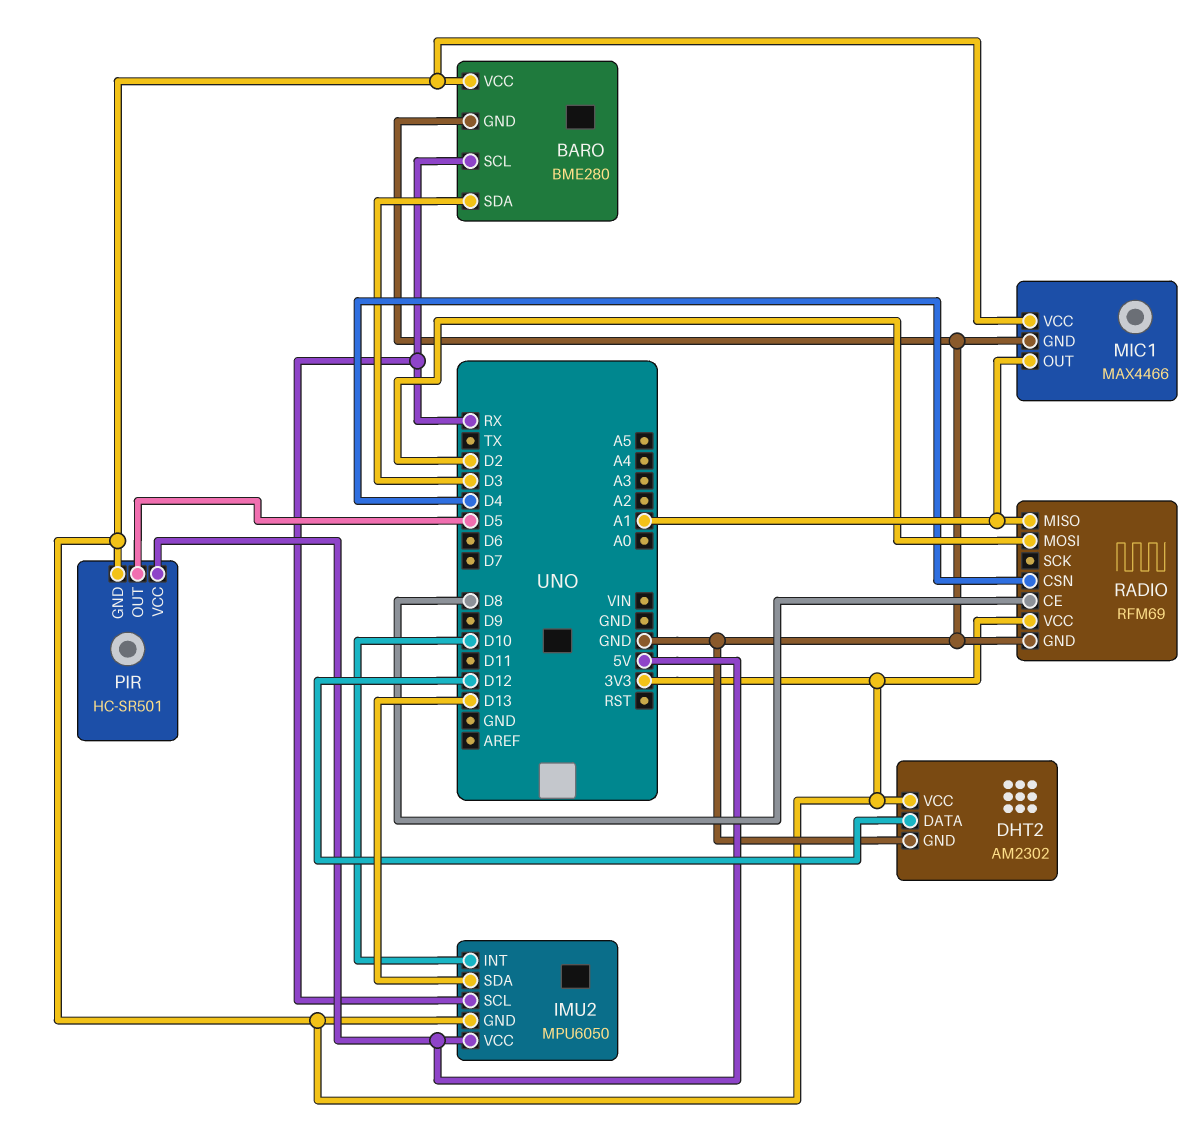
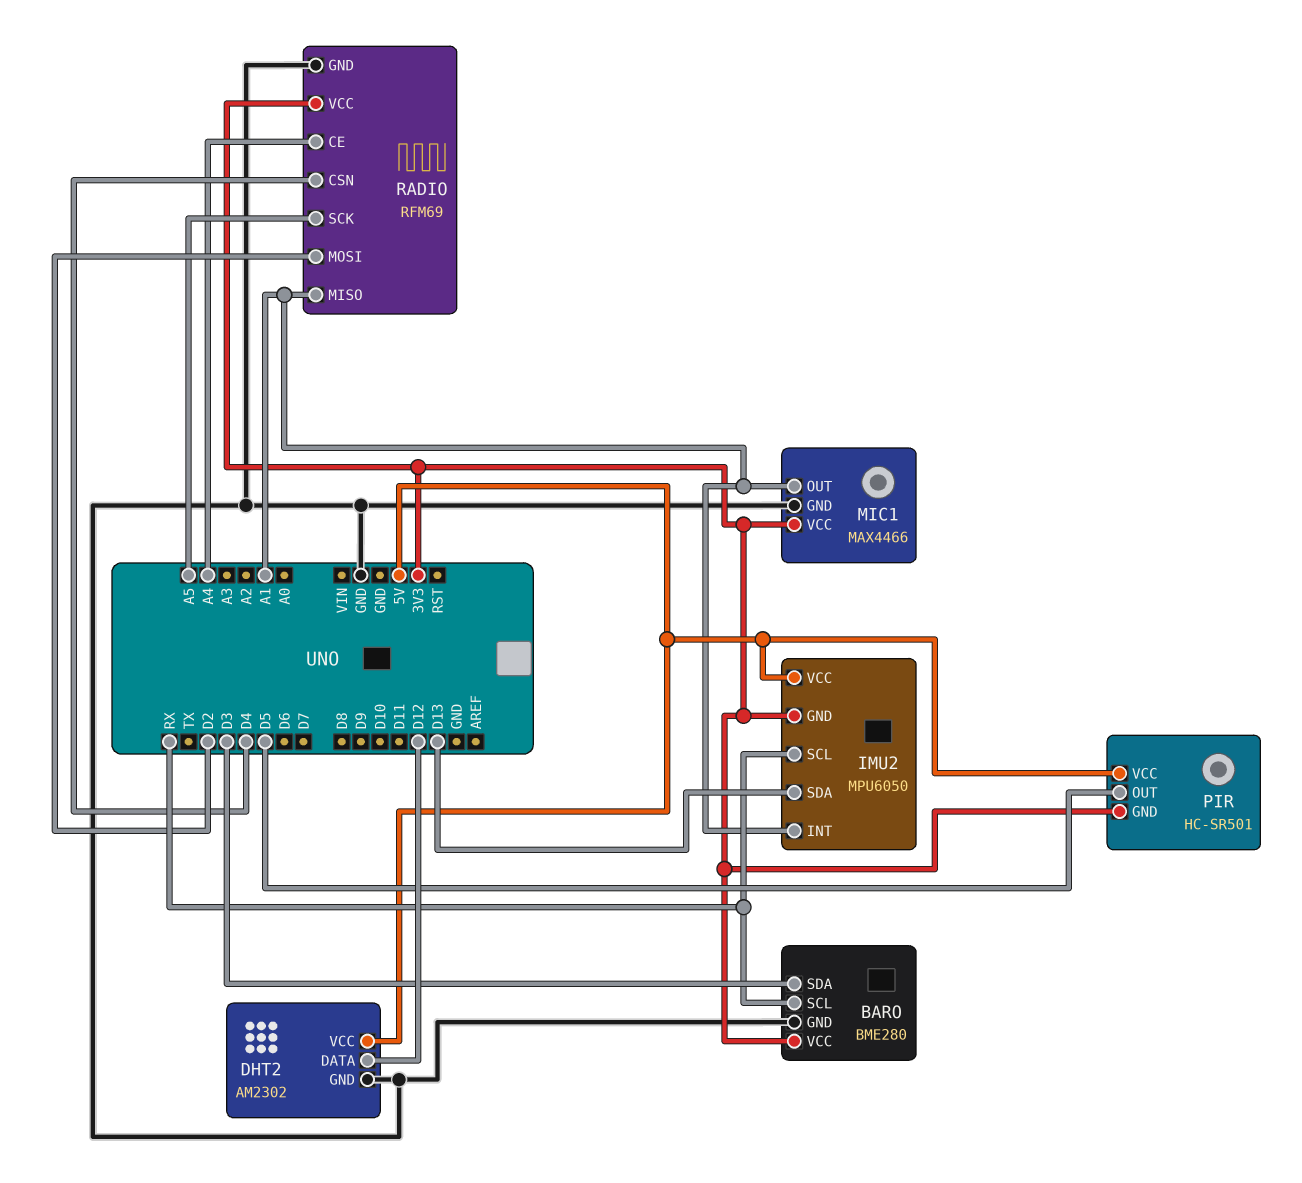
DHT2 pin VCC: 3V3 -> 5V
IMU2 pin INT: D10 -> A1
RADIO pin CE: D8 -> A4
RADIO pin SCK: none -> A5

